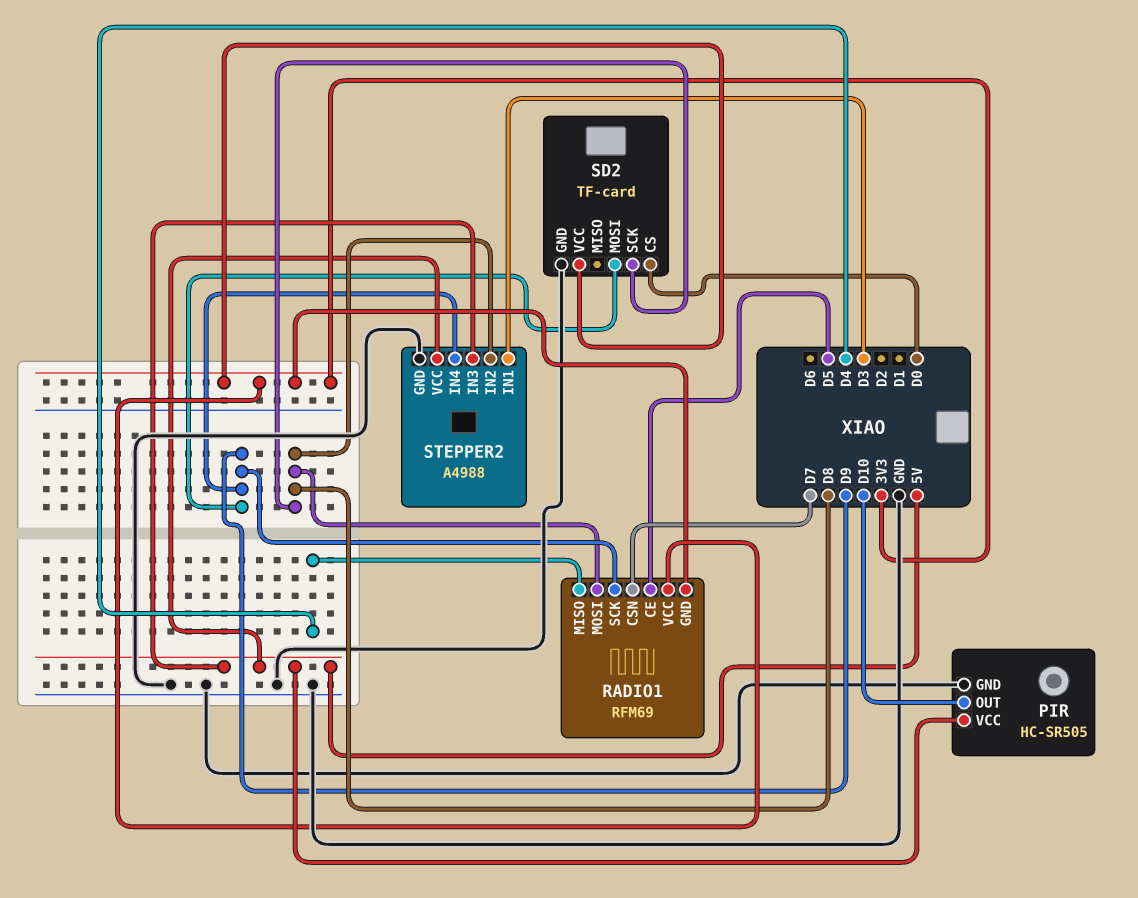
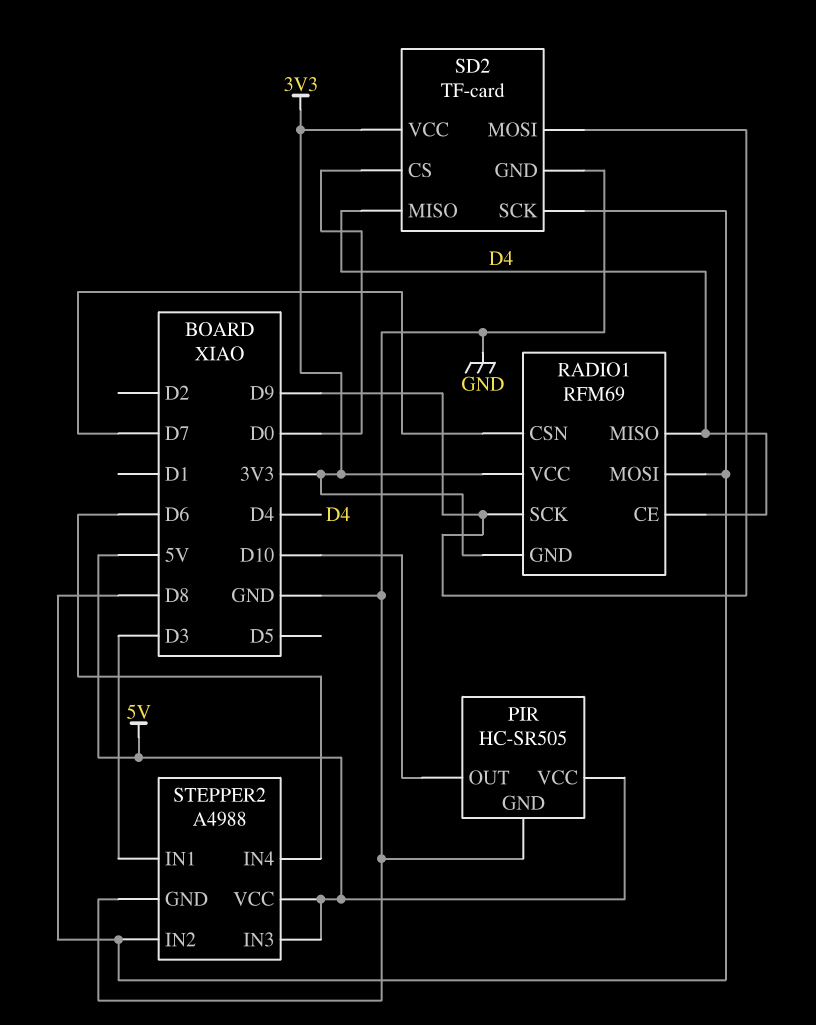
RADIO1 pin CE: D5 -> D4
SD2 pin MISO: none -> D4
STEPPER2 pin IN4: D9 -> D6

